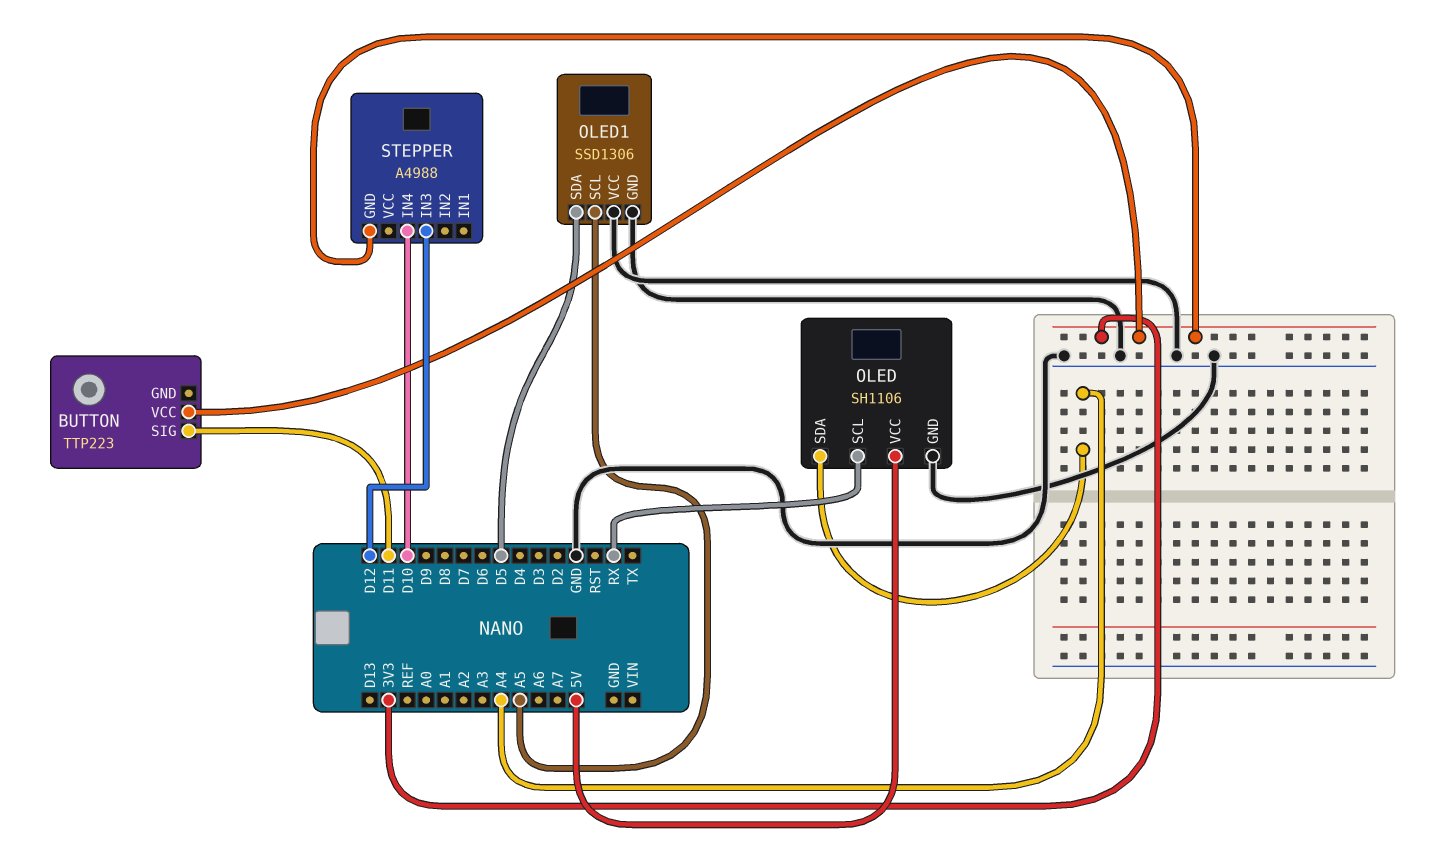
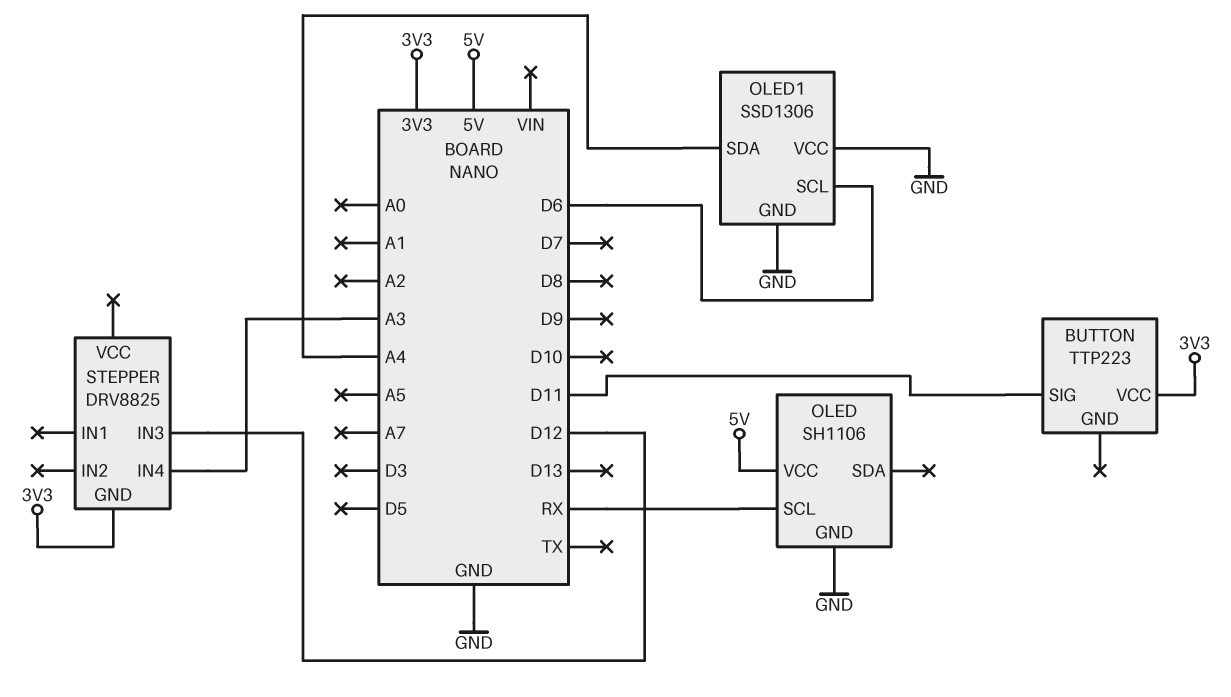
OLED pin SDA: A4 -> none
OLED1 pin SCL: A5 -> D6
OLED1 pin SDA: D5 -> A4
STEPPER: A4988 -> DRV8825
STEPPER pin IN4: D10 -> A3

